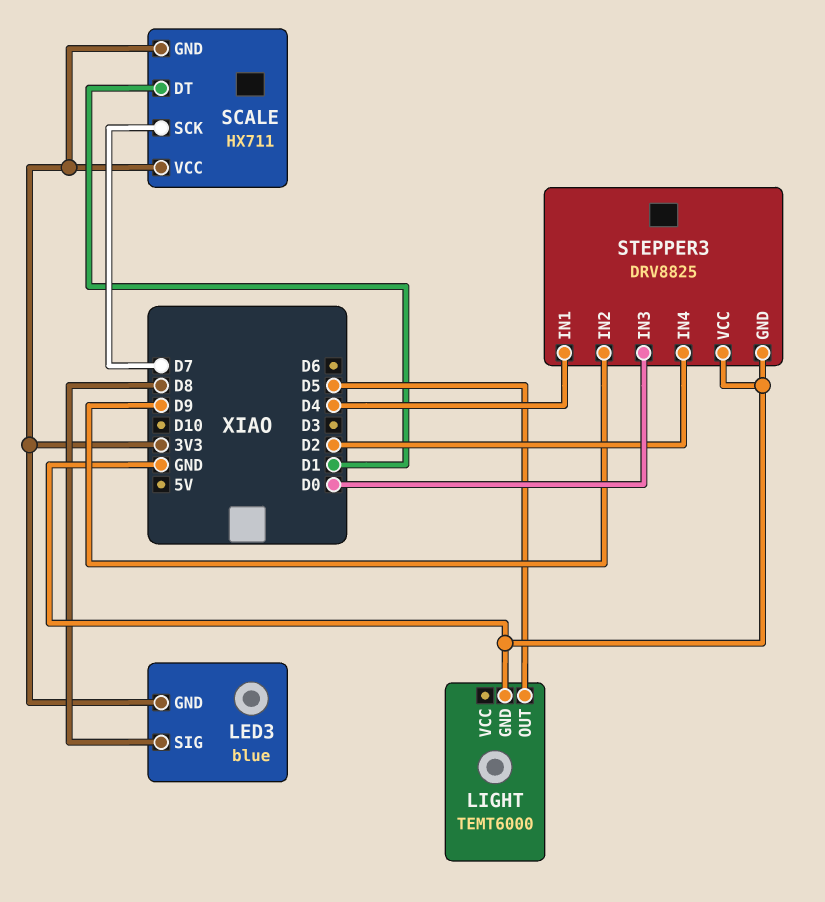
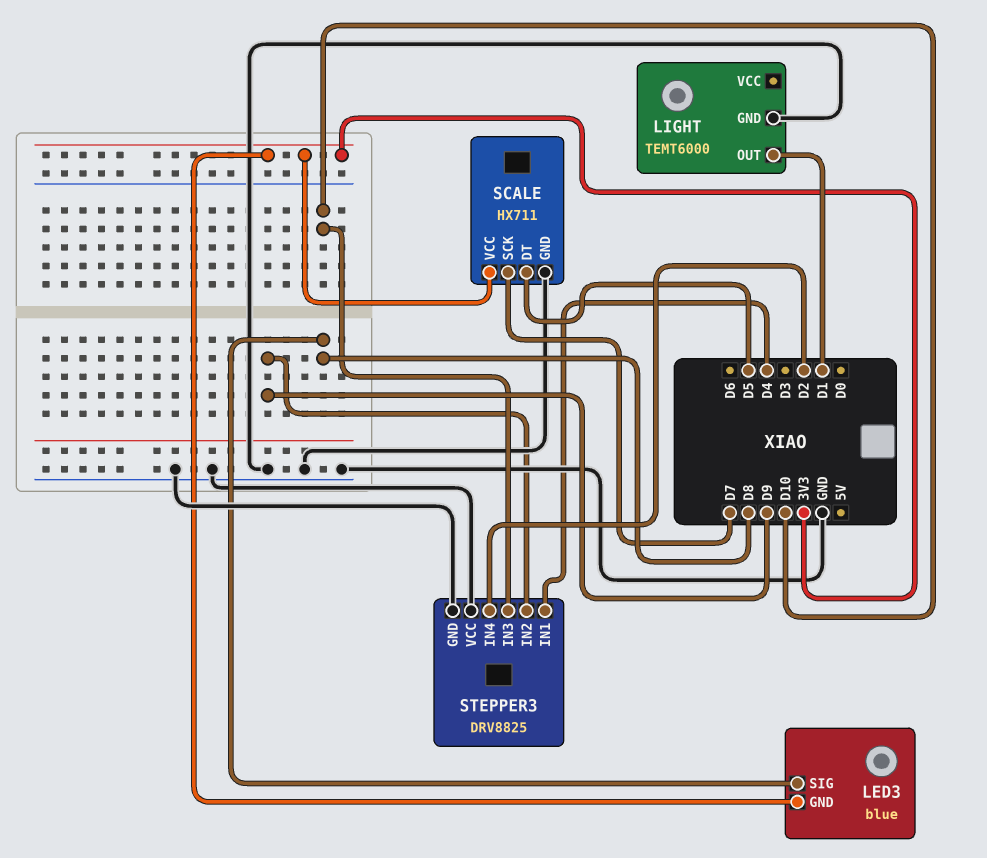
LIGHT pin OUT: D5 -> D1
SCALE pin DT: D1 -> D5
SCALE pin GND: 3V3 -> GND
STEPPER3 pin IN3: D0 -> D10

